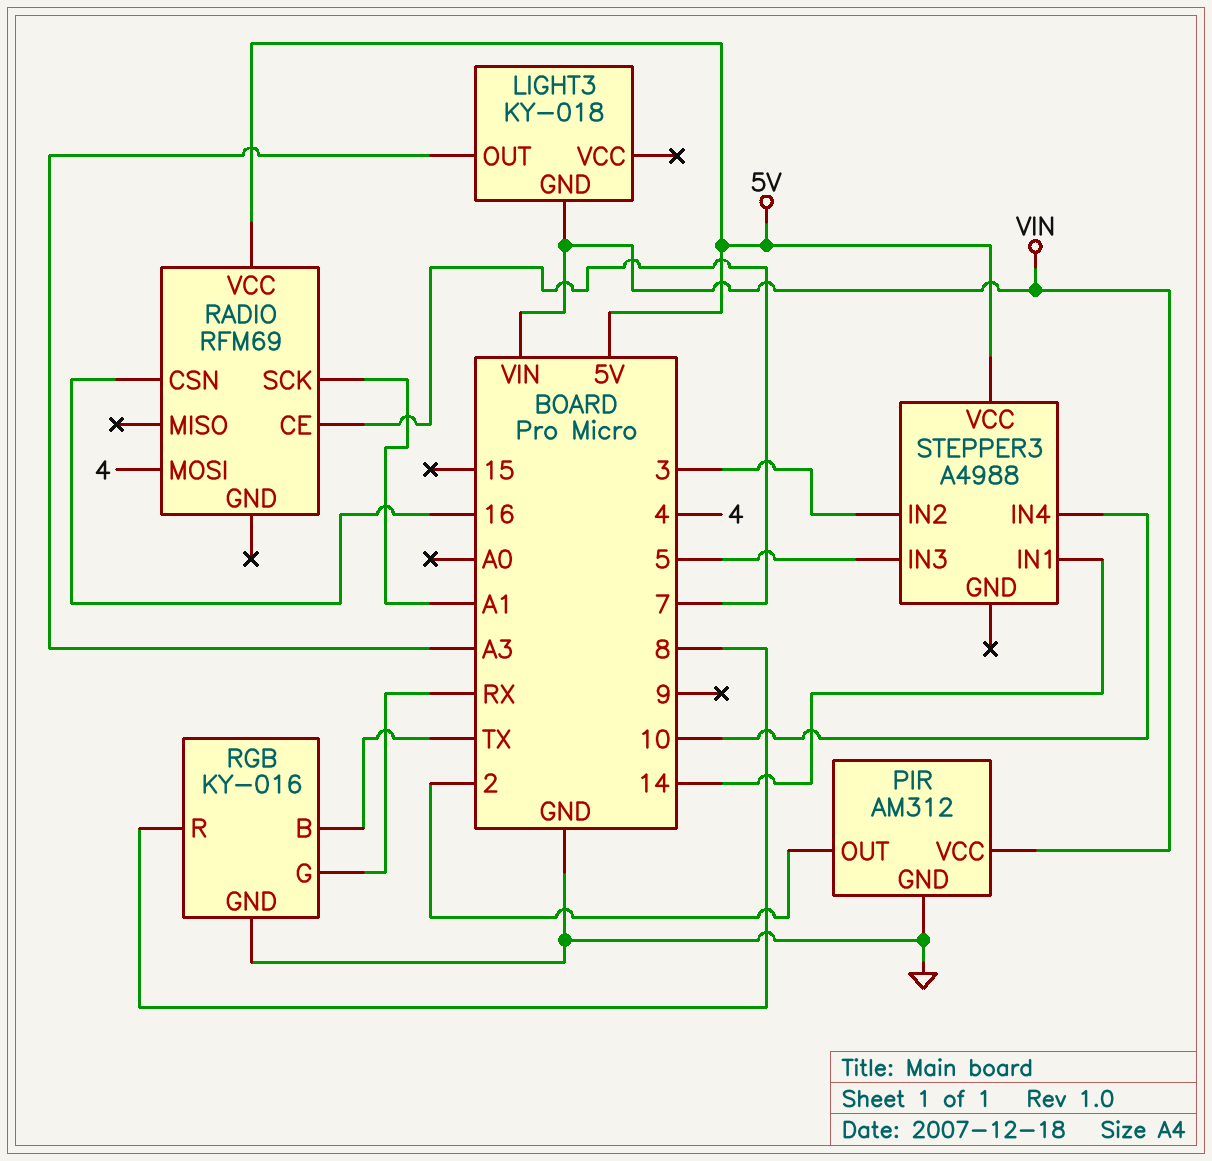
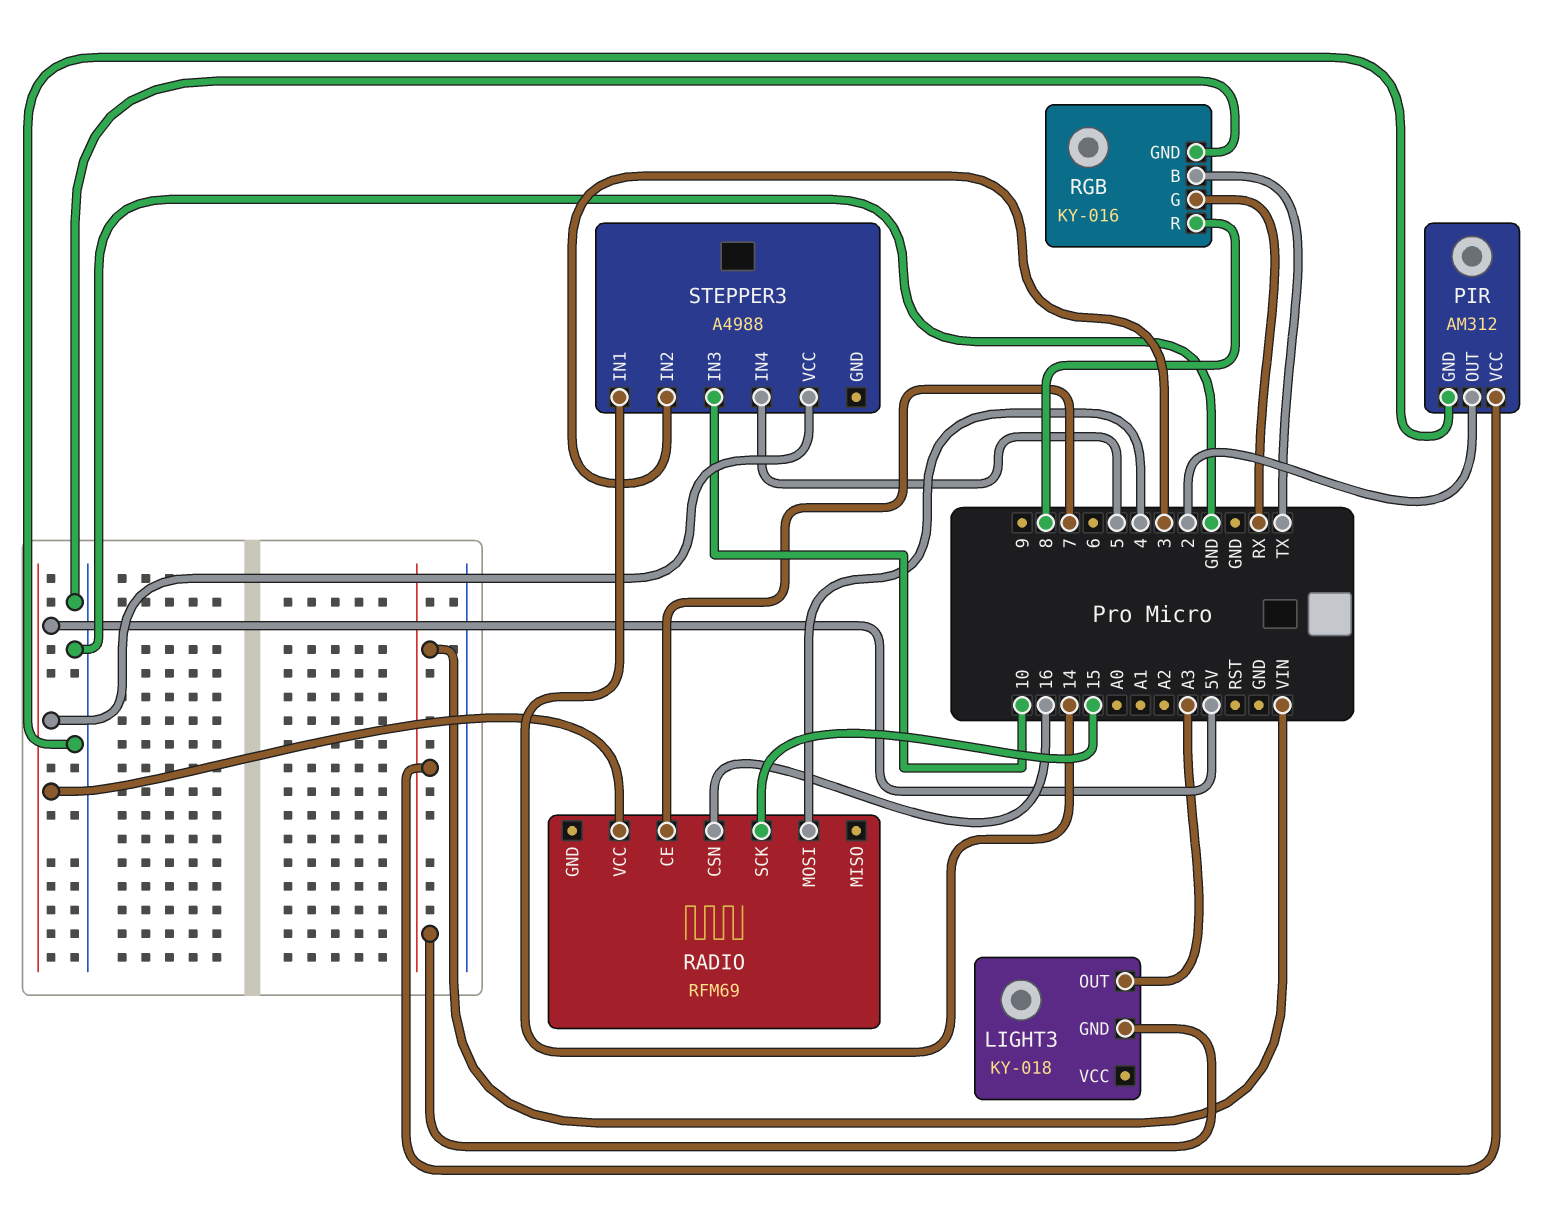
RADIO pin SCK: A1 -> 15
STEPPER3 pin IN3: 5 -> 10
STEPPER3 pin IN4: 10 -> 5

